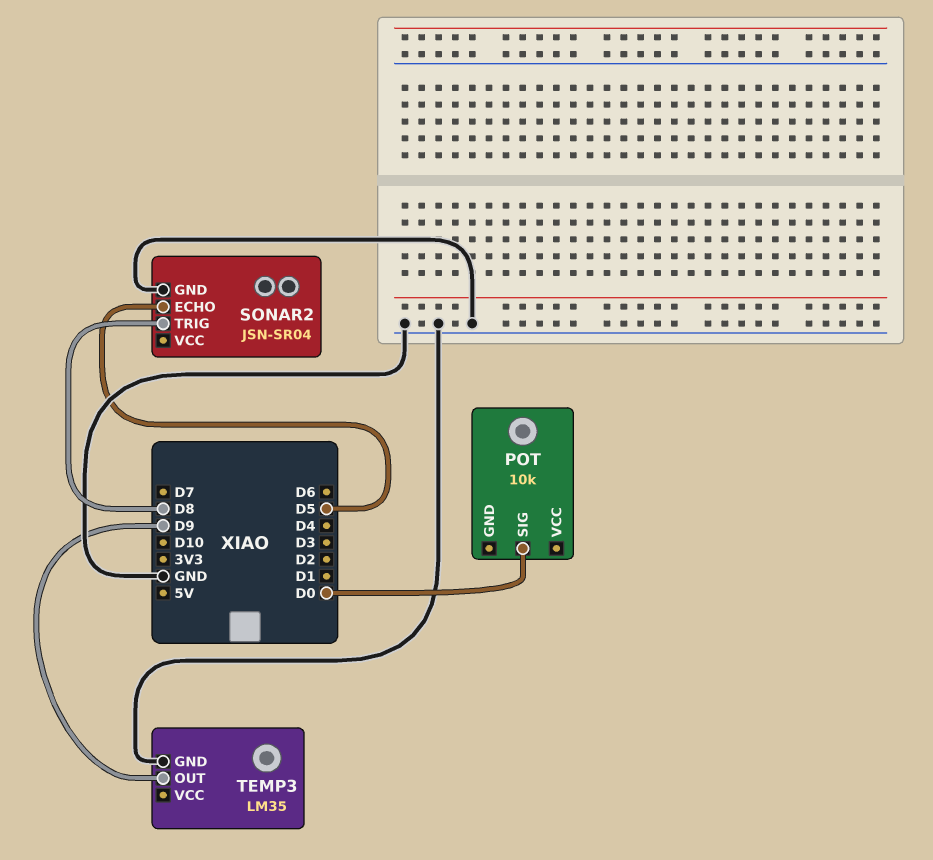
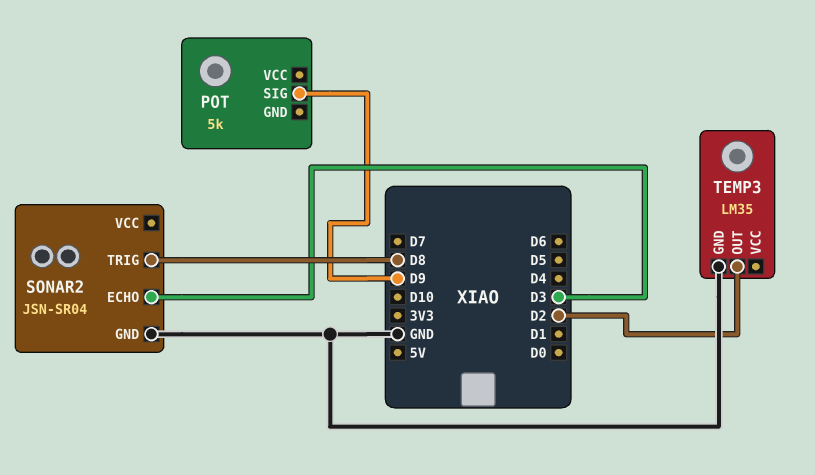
POT: 10k -> 5k
POT pin SIG: D0 -> D9
SONAR2 pin ECHO: D5 -> D3
TEMP3 pin OUT: D9 -> D2

